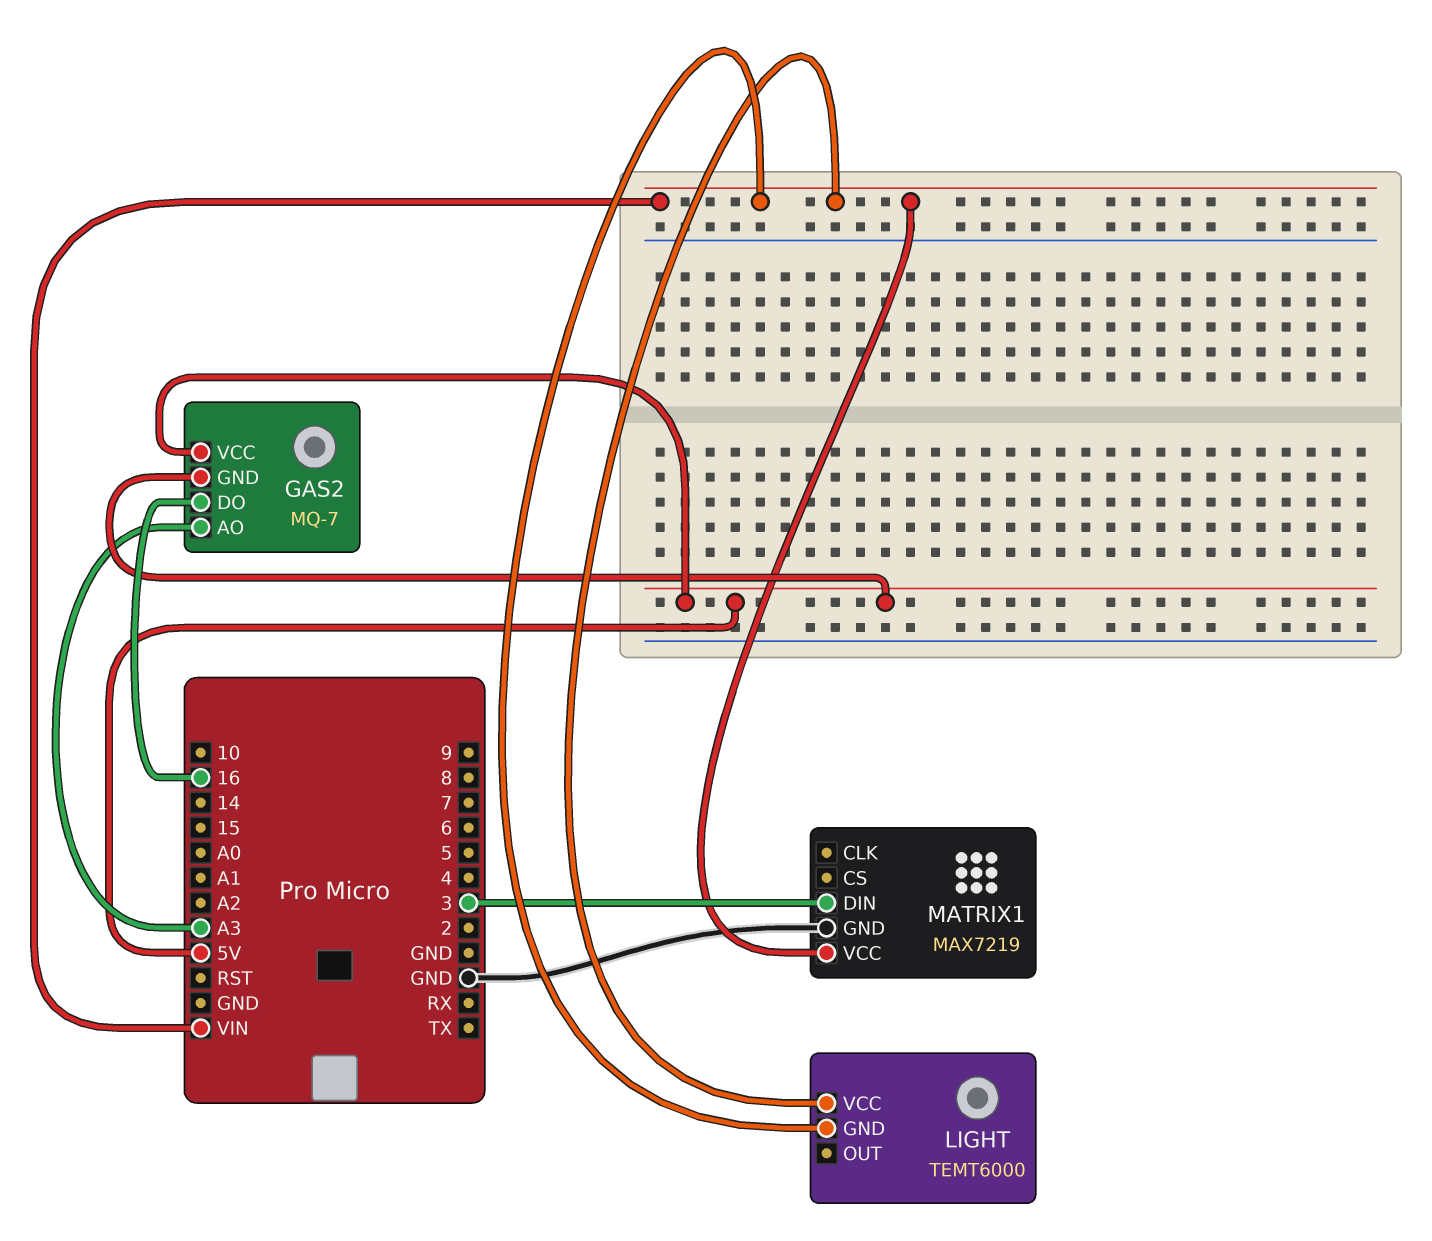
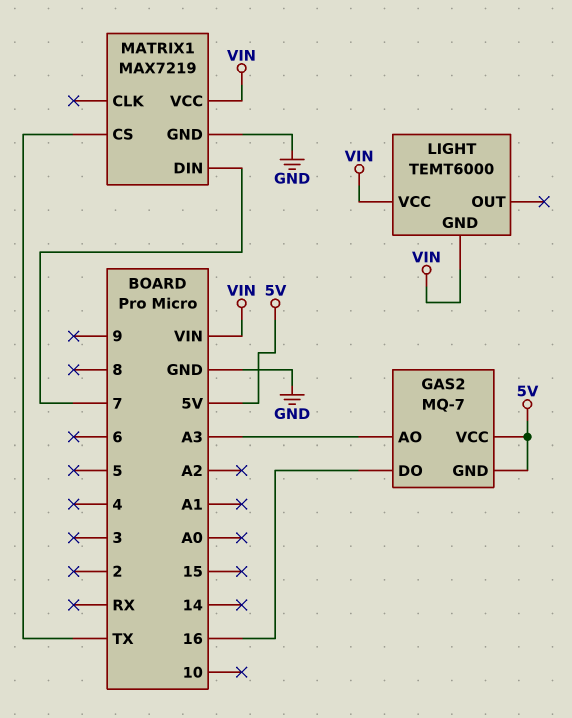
MATRIX1 pin CS: none -> TX
MATRIX1 pin DIN: 3 -> 7

